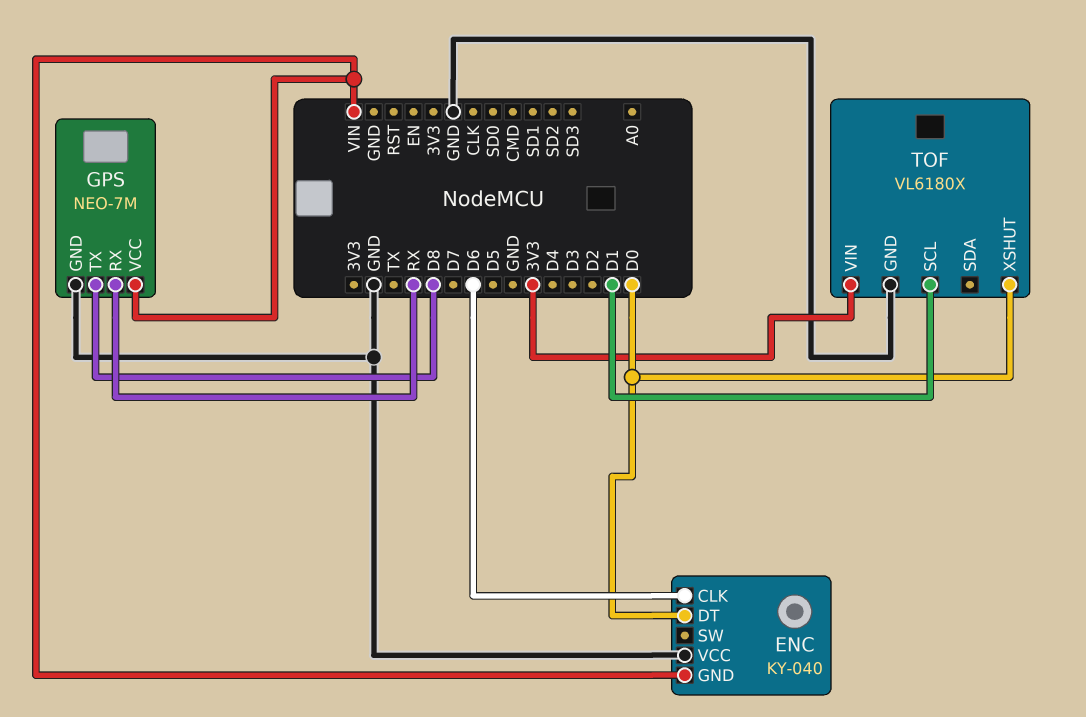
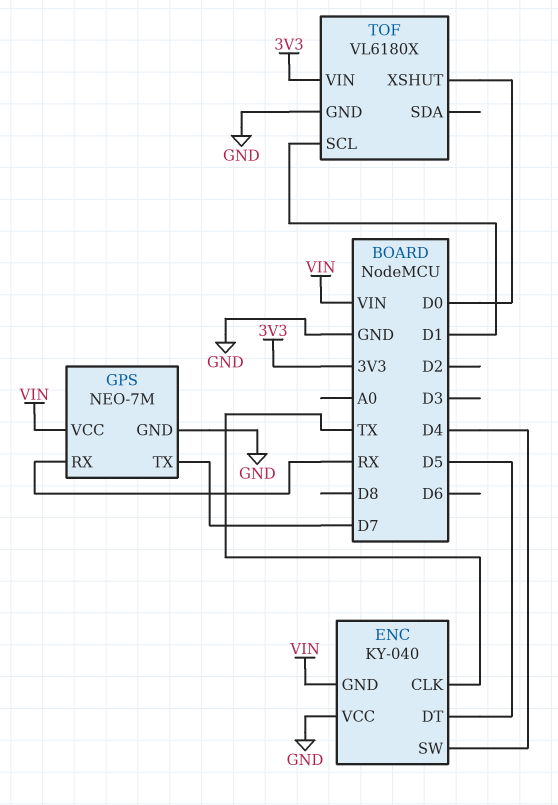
ENC pin CLK: D6 -> TX
ENC pin DT: D0 -> D5
ENC pin SW: none -> D4
GPS pin TX: D8 -> D7

